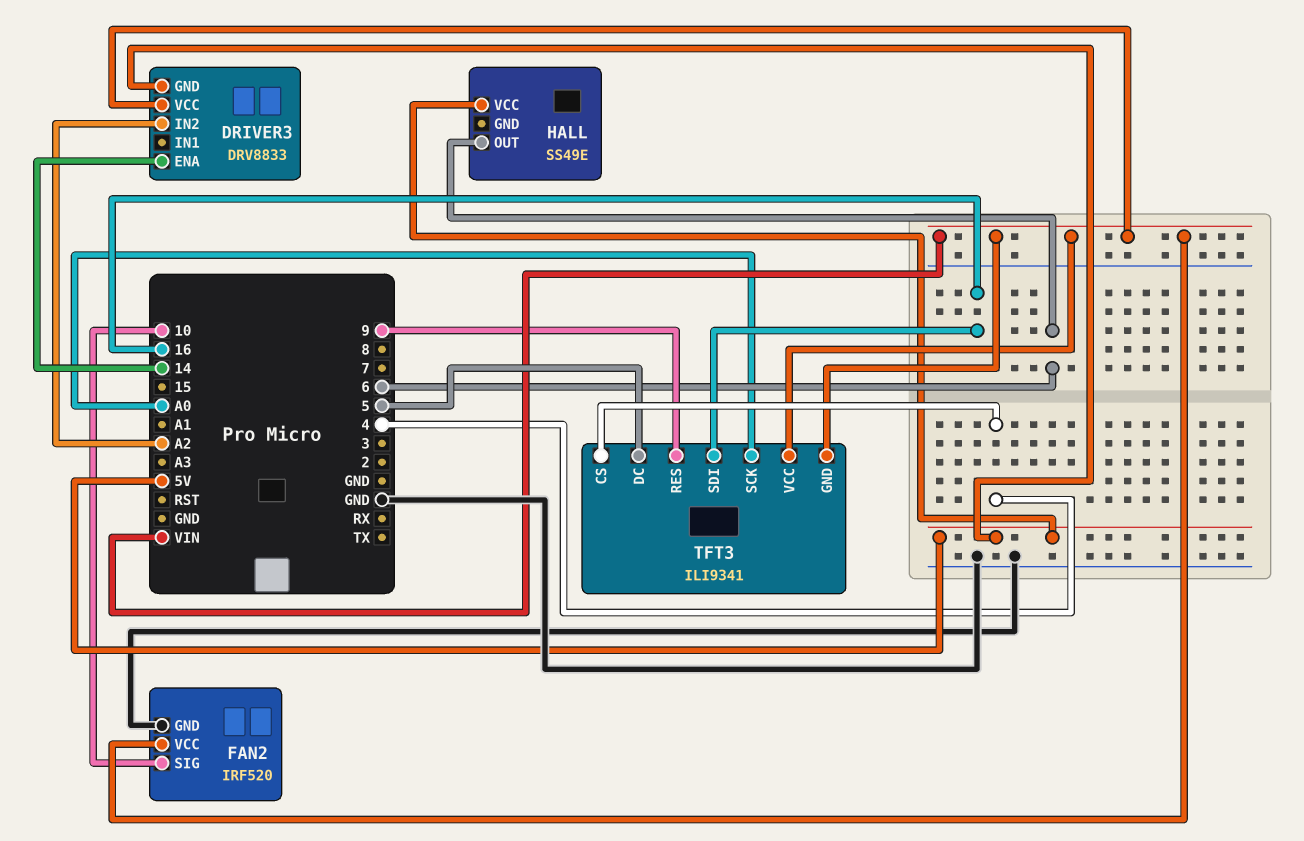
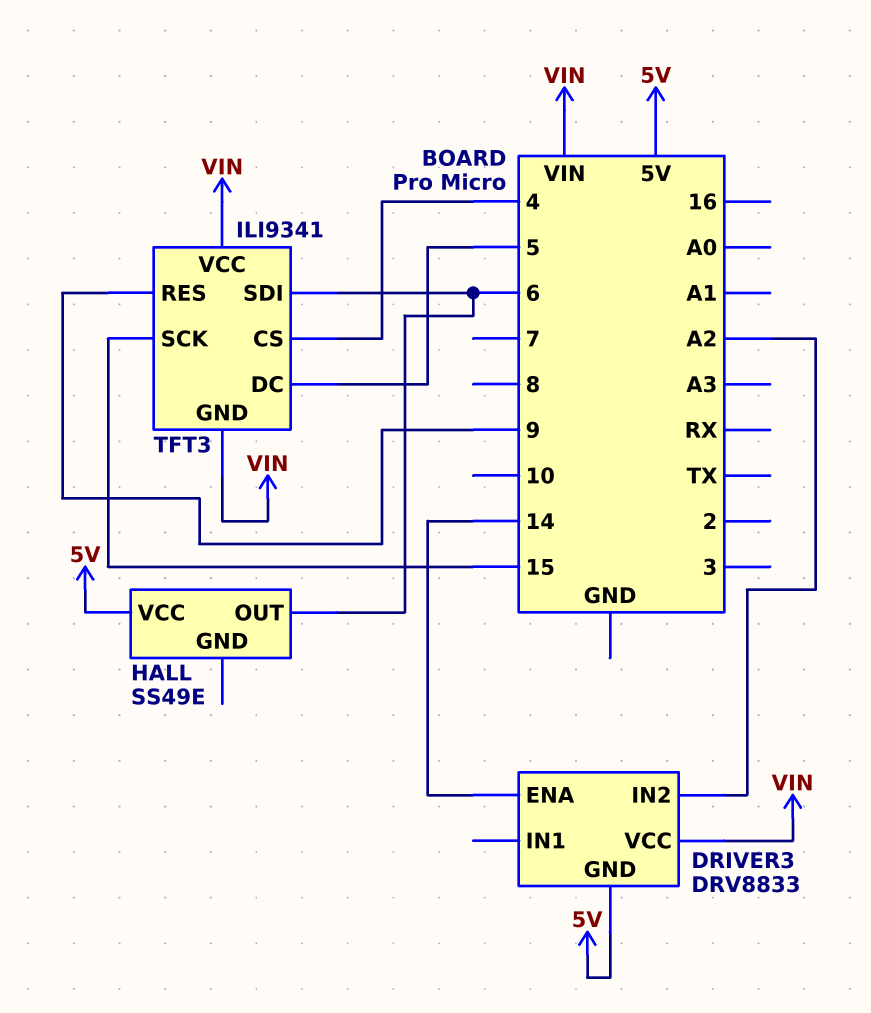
FAN2: IRF520 -> none
FAN2 pin GND: GND -> none
FAN2 pin SIG: 10 -> none
FAN2 pin VCC: VIN -> none
TFT3 pin SCK: A0 -> 15
TFT3 pin SDI: 16 -> 6

